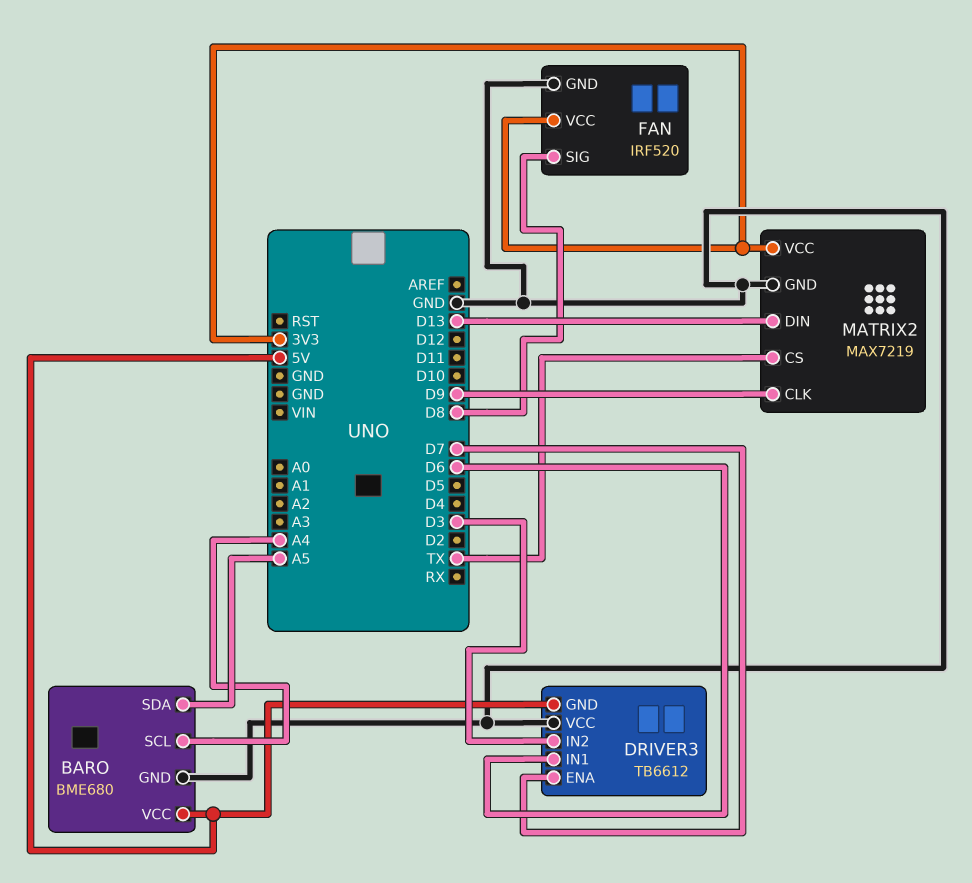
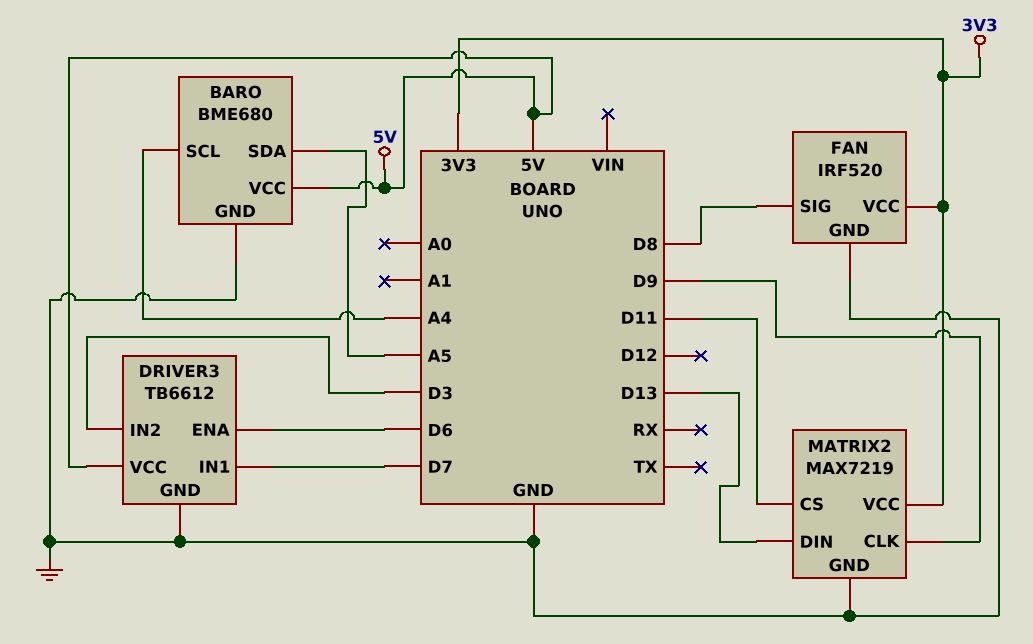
DRIVER3 pin ENA: D7 -> D6
DRIVER3 pin GND: 5V -> GND
DRIVER3 pin IN1: D6 -> D7
DRIVER3 pin VCC: GND -> 5V
MATRIX2 pin CS: TX -> D11

